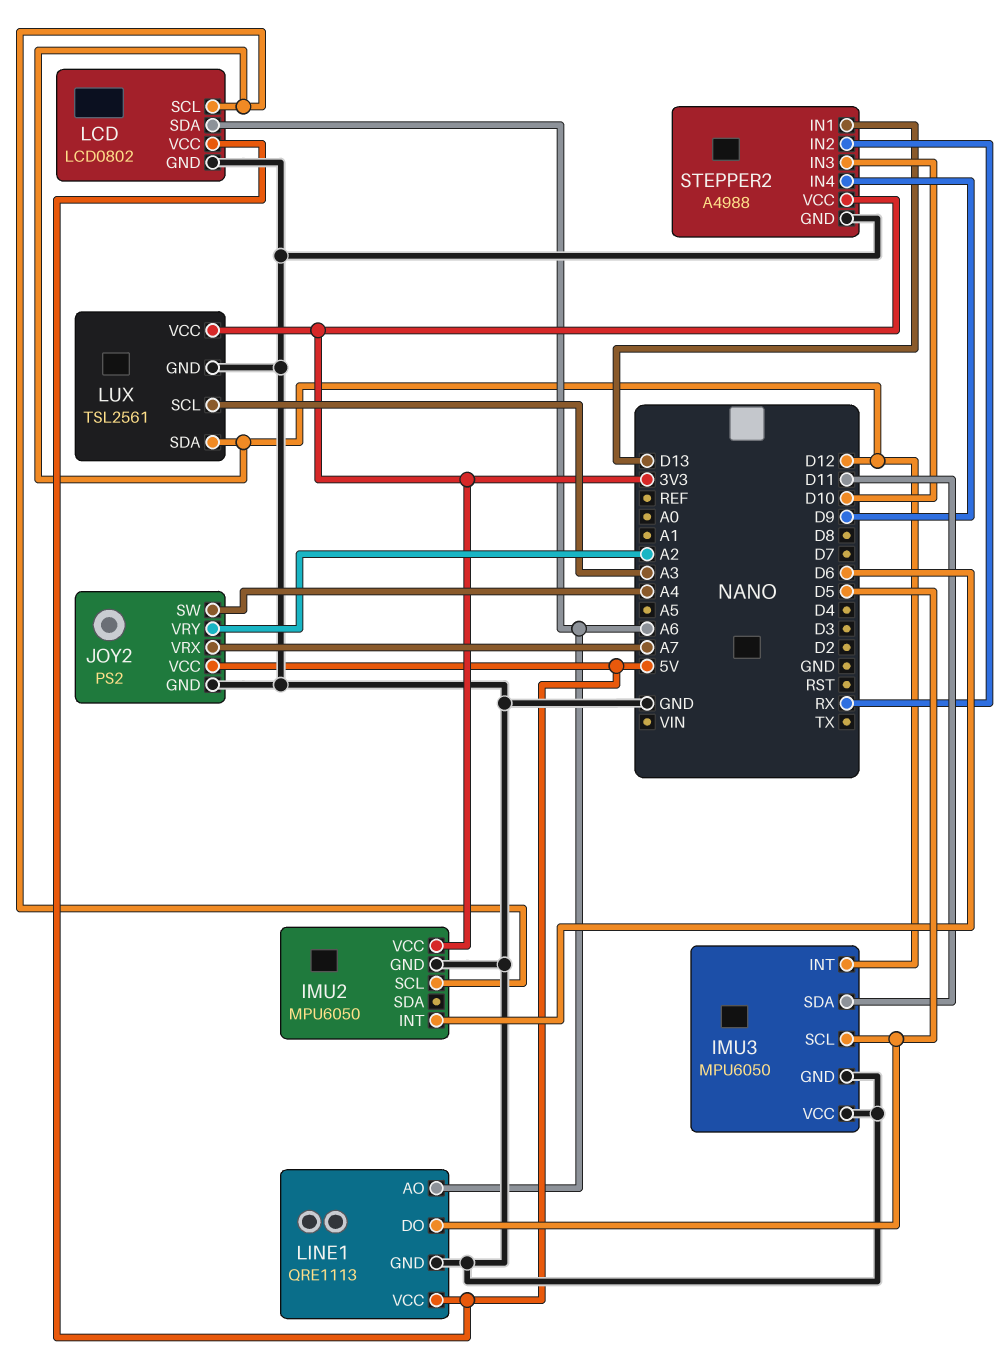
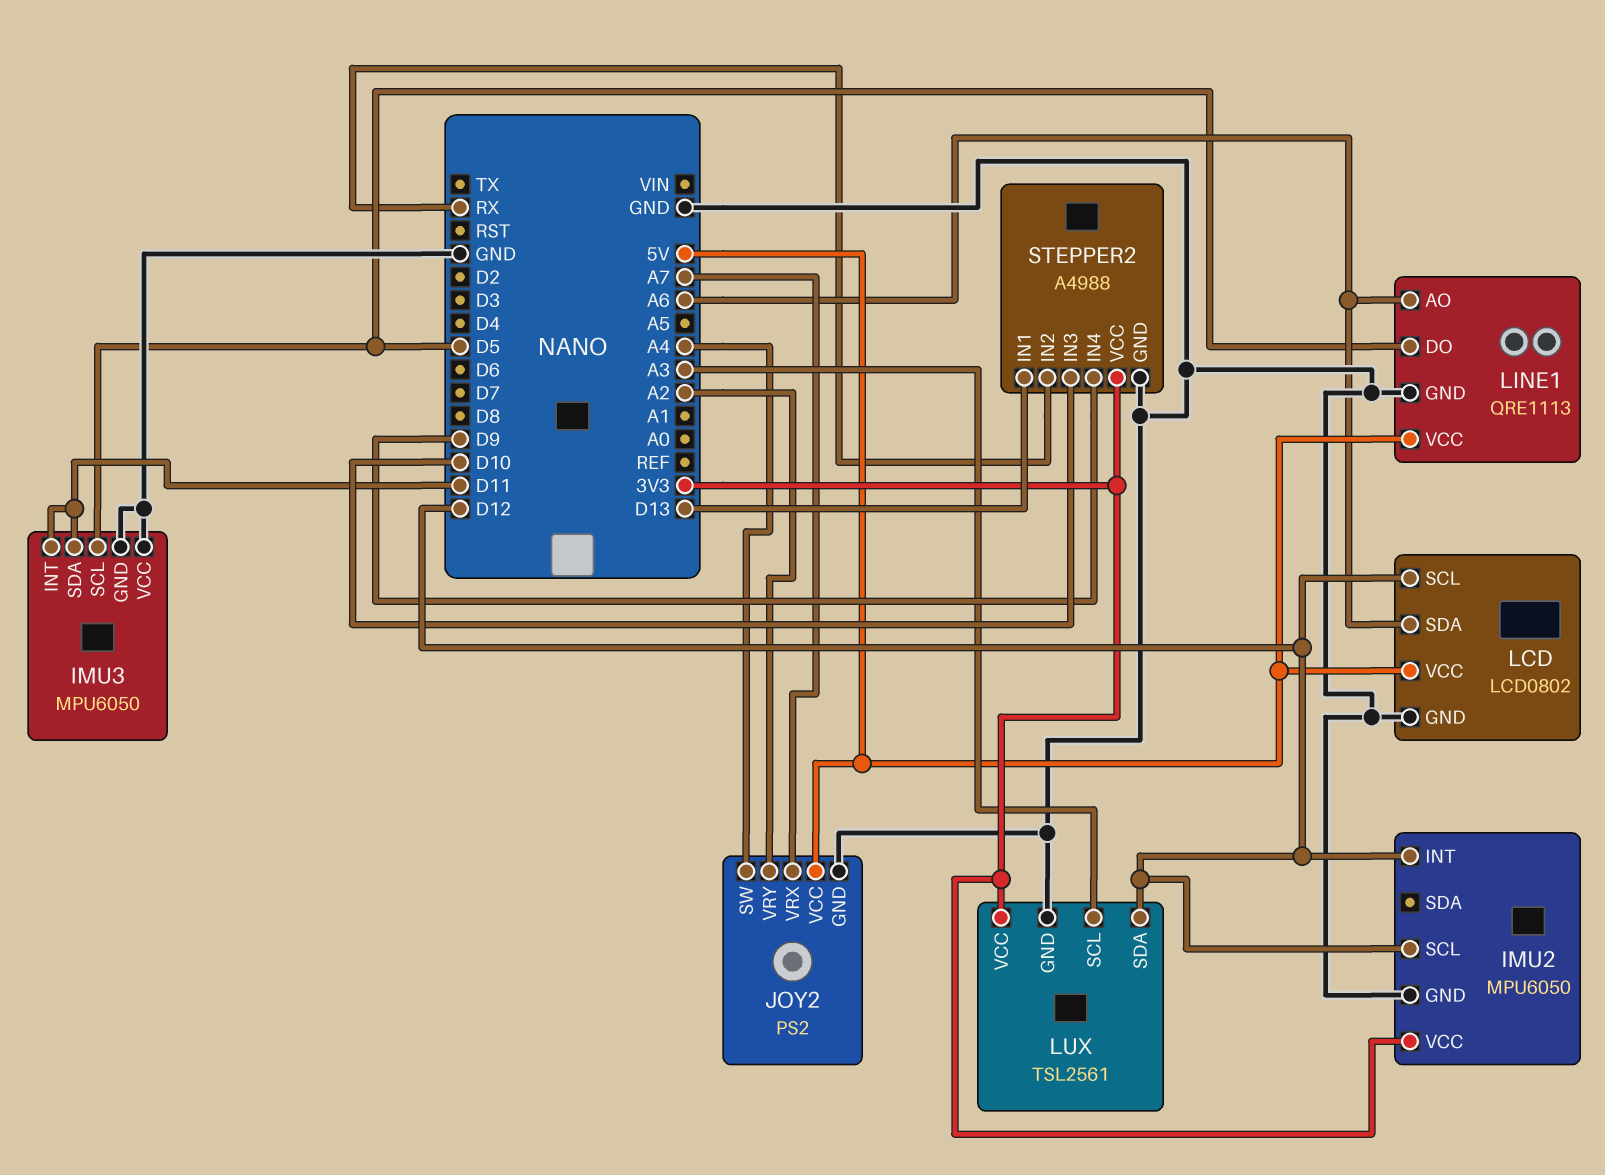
IMU2 pin INT: D6 -> D12
IMU3 pin INT: D12 -> D11

